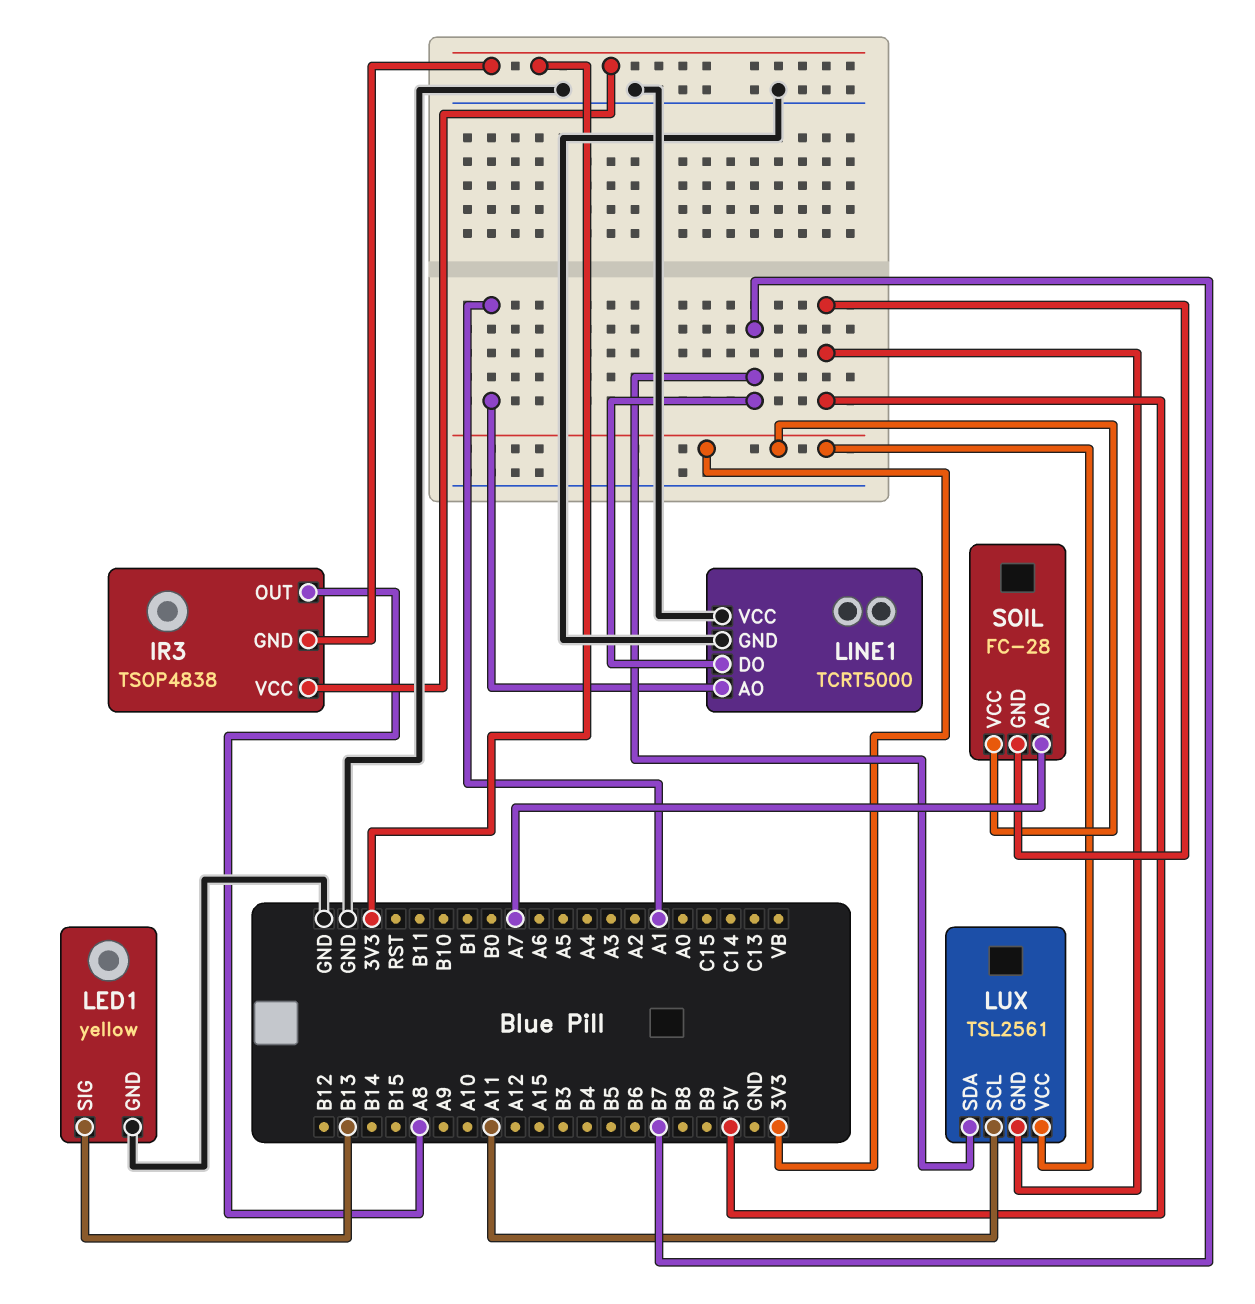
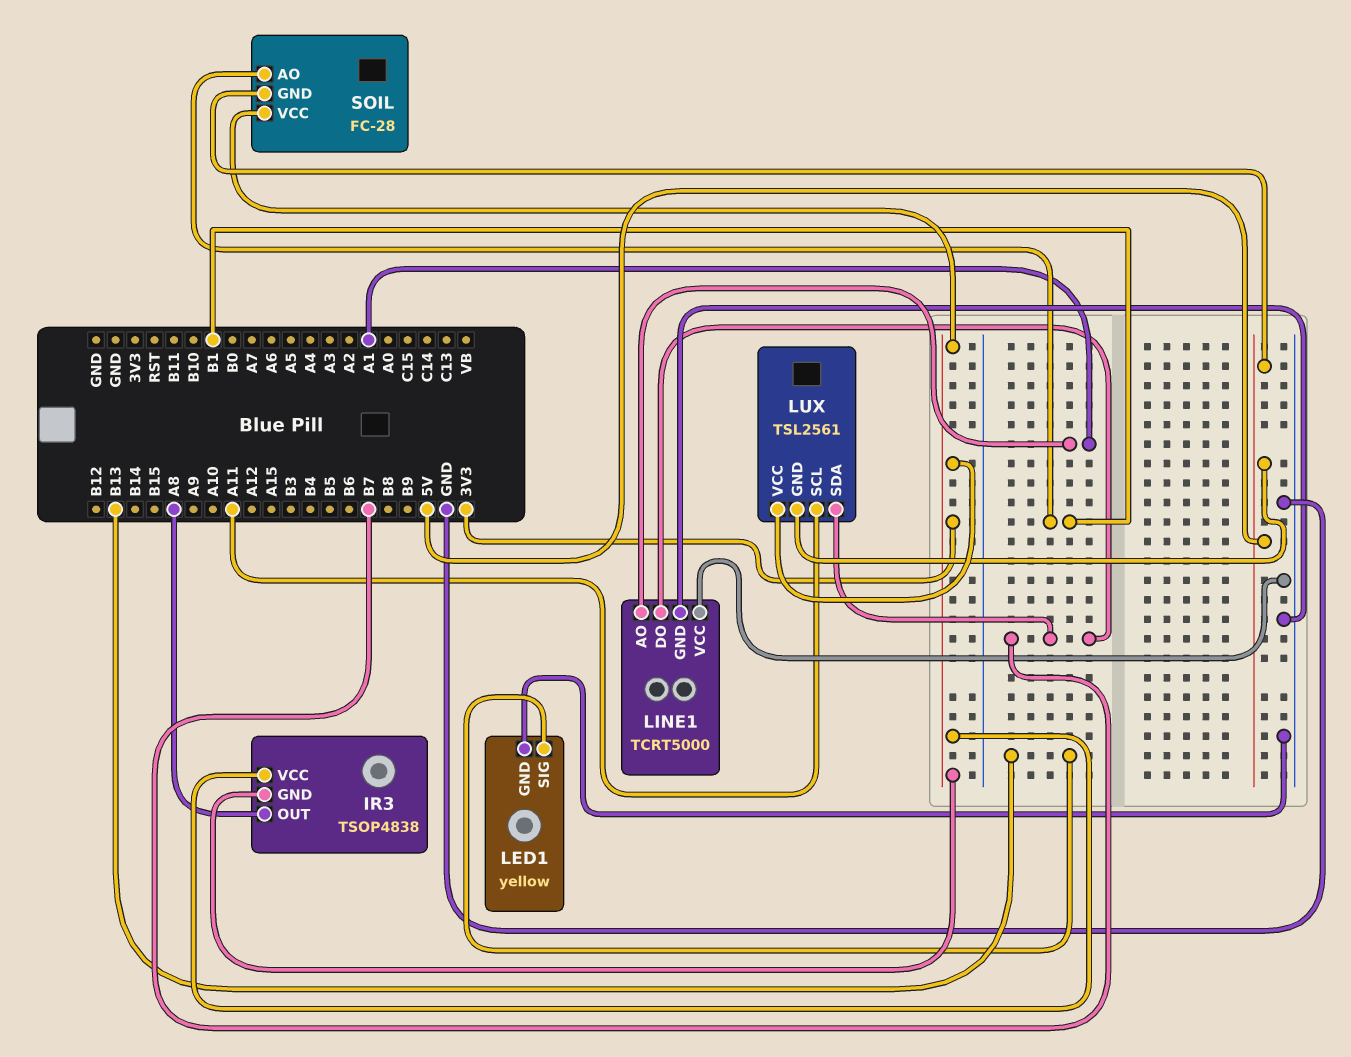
SOIL pin AO: A7 -> B1

